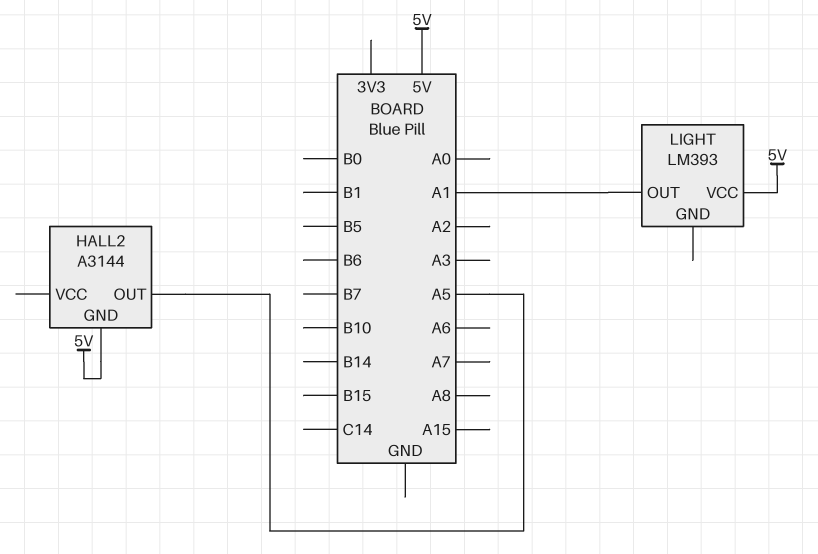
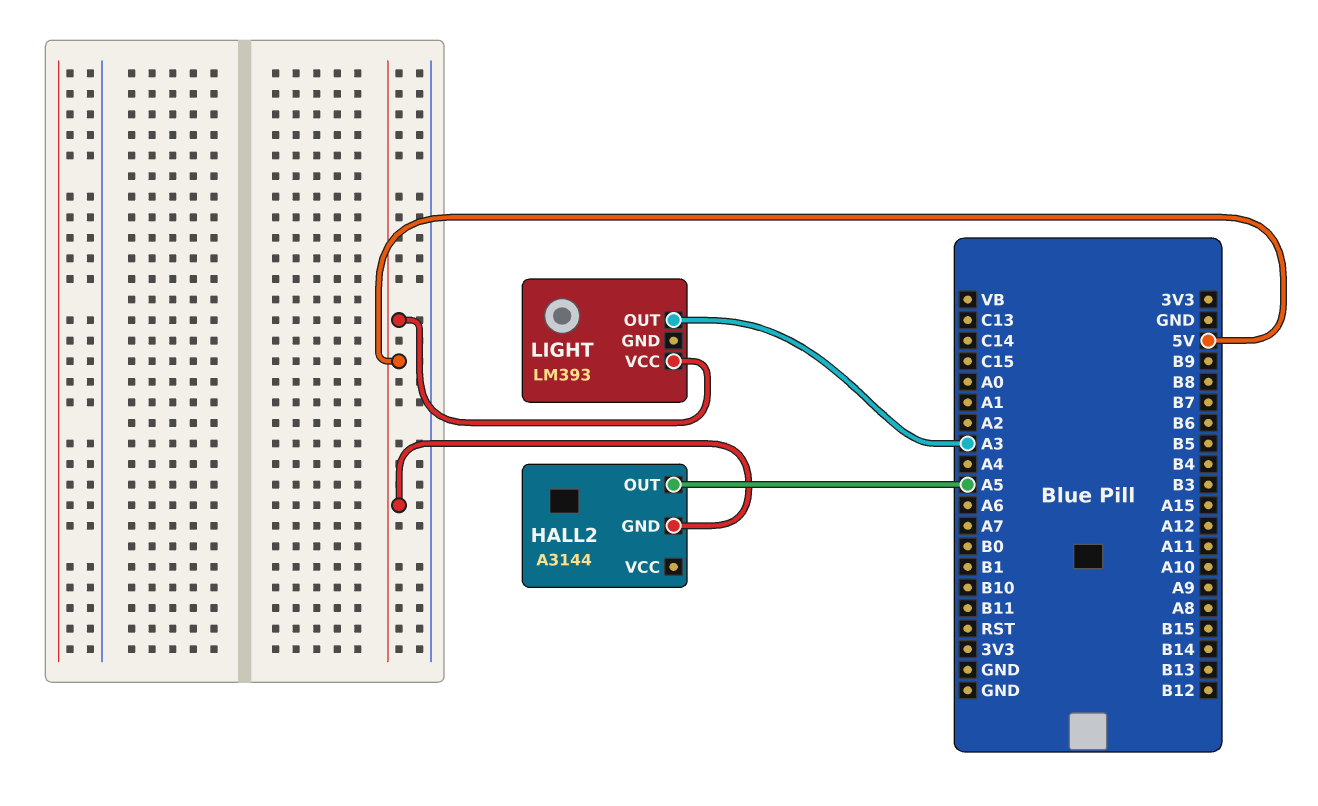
LIGHT pin OUT: A1 -> A3

